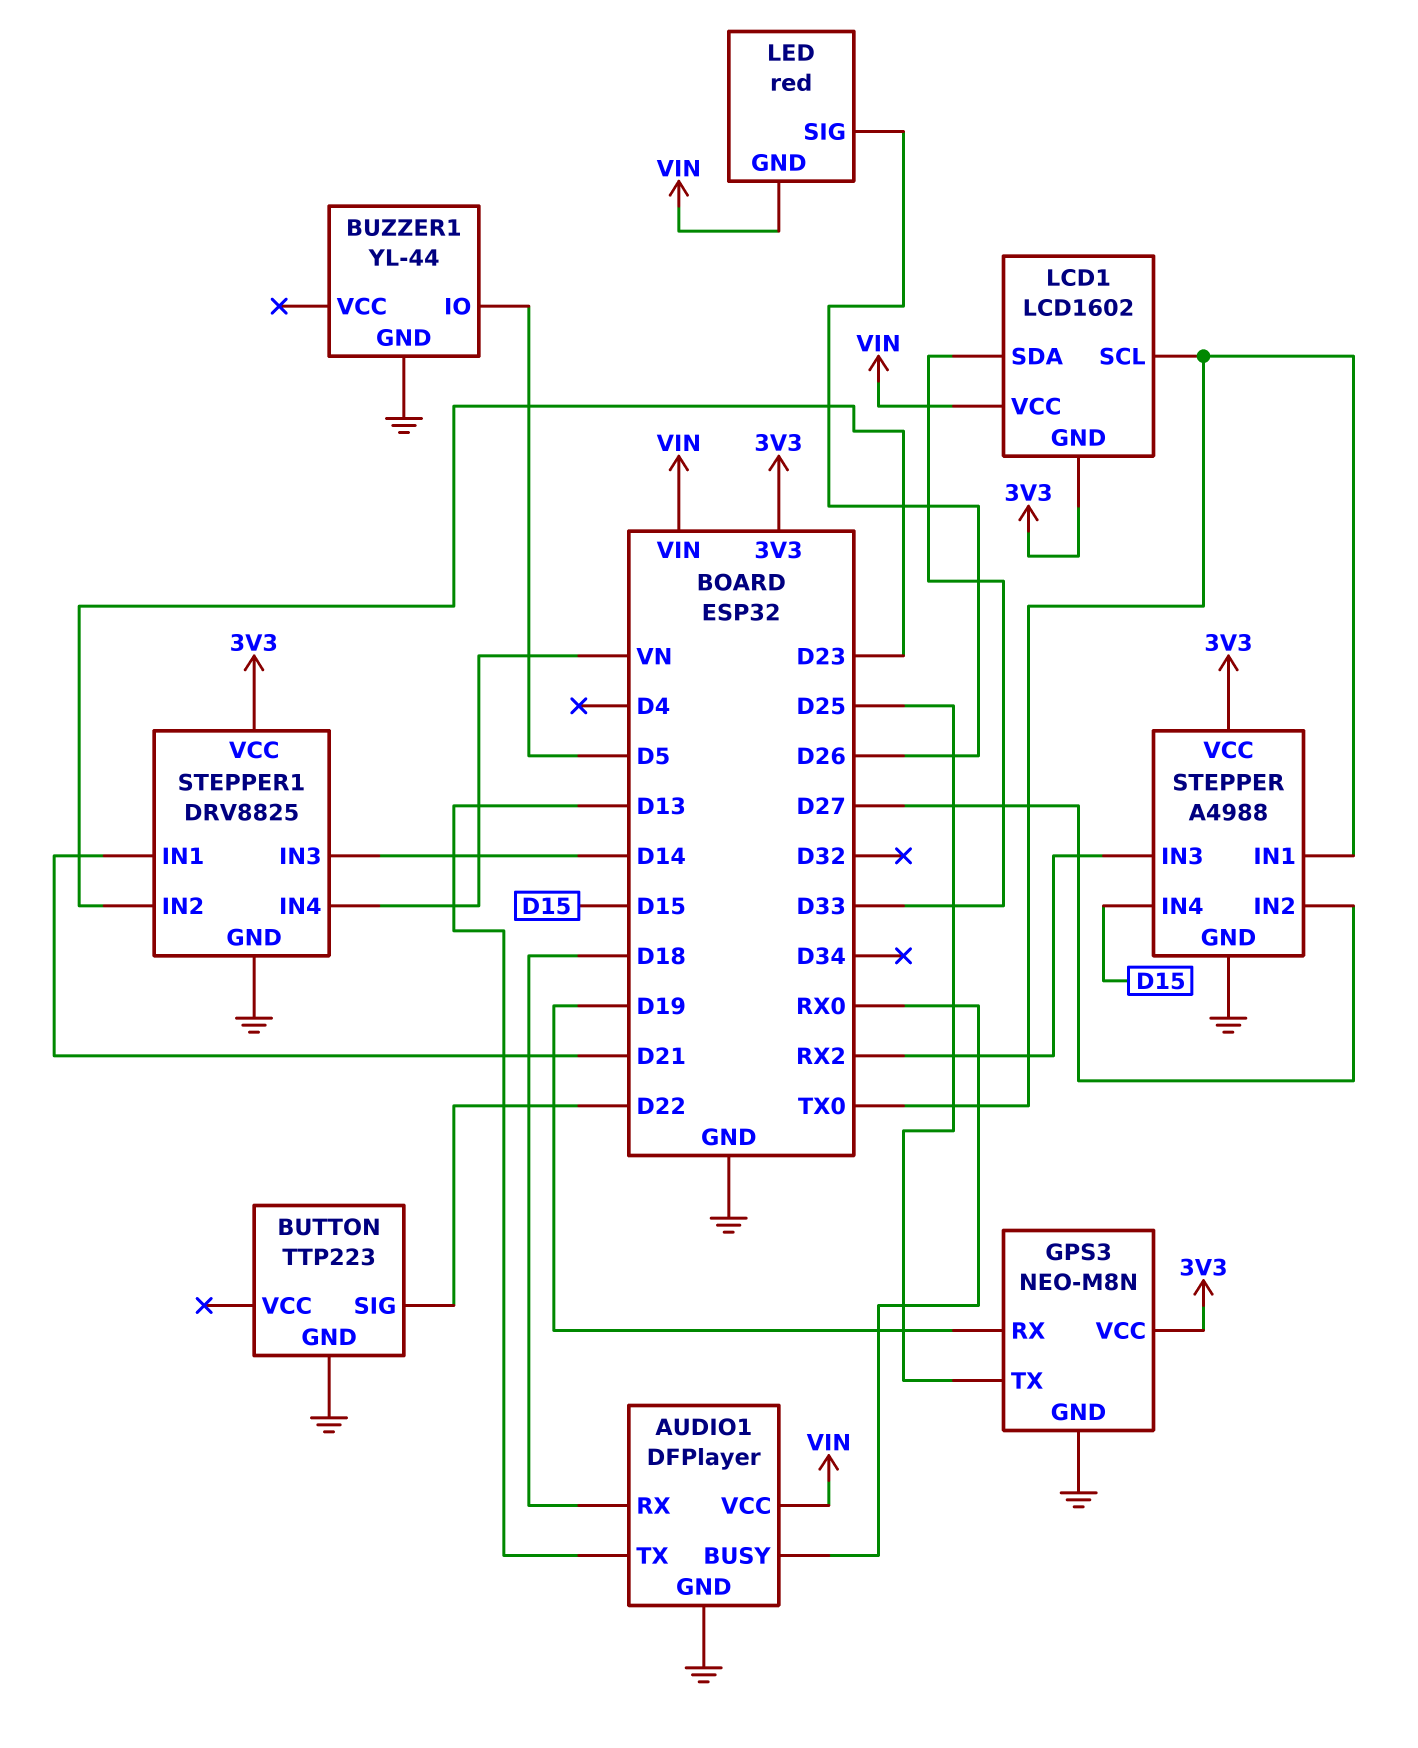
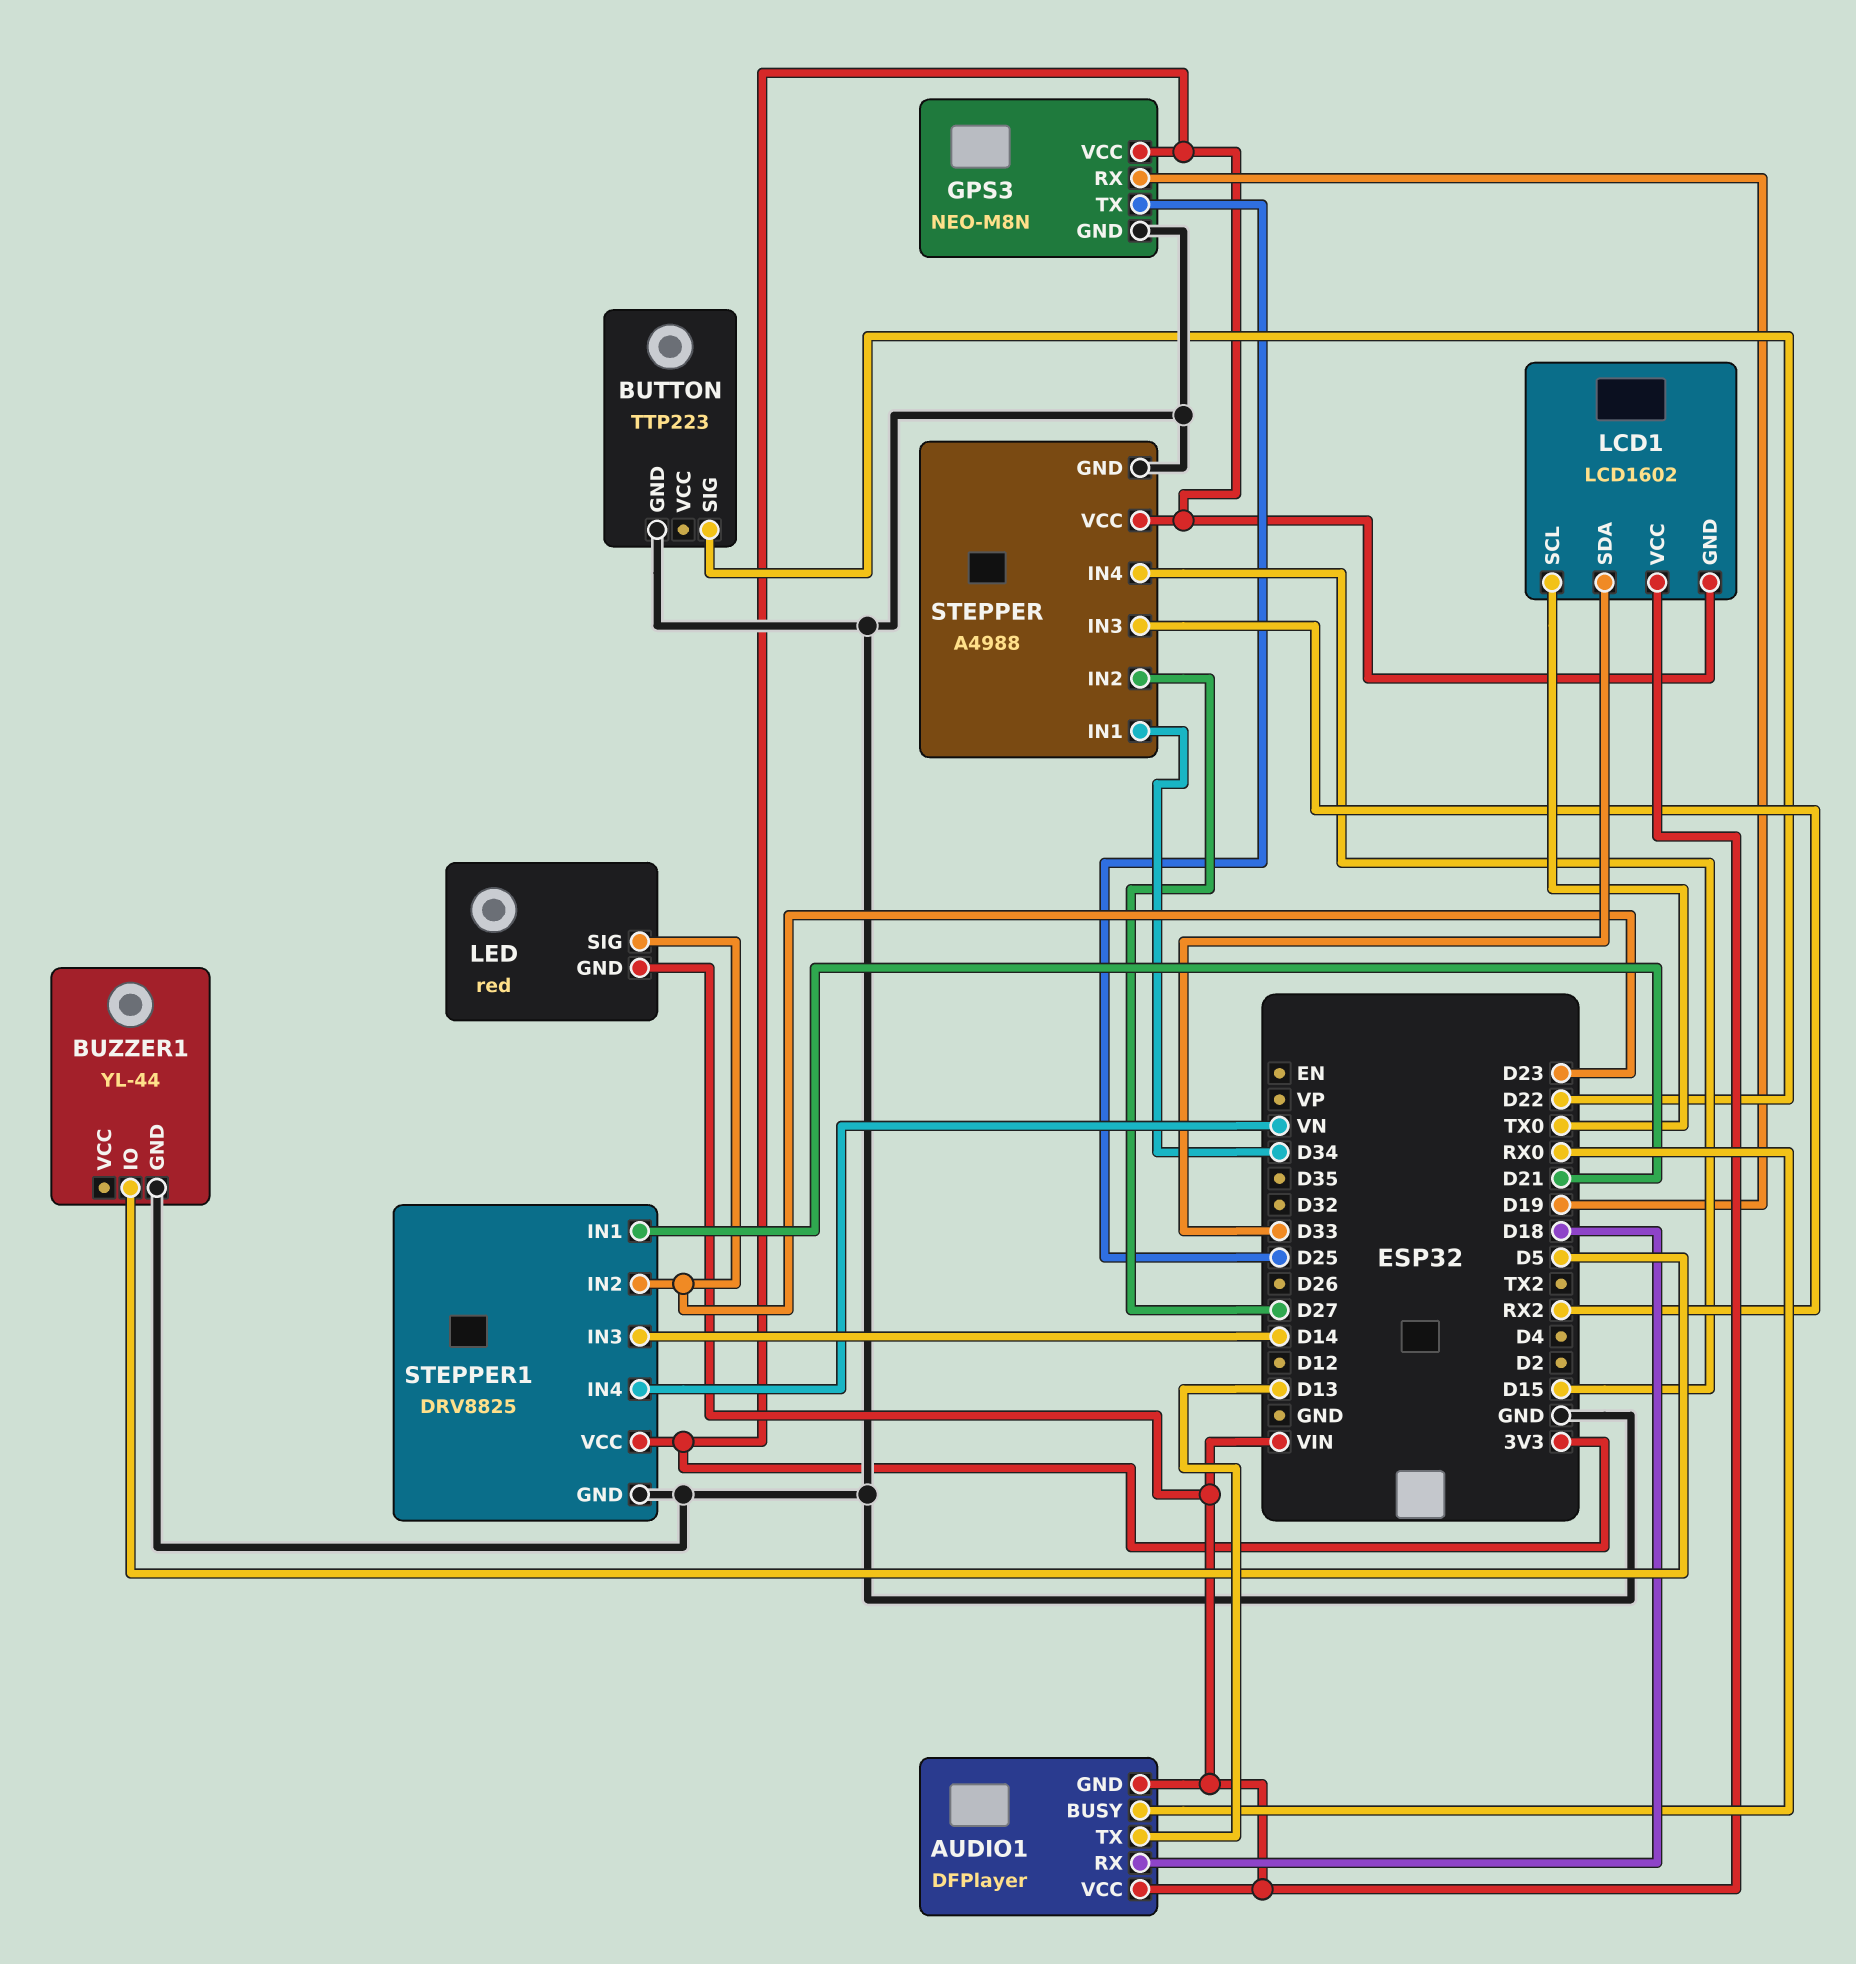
AUDIO1 pin GND: GND -> VIN
LED pin SIG: D26 -> D23
STEPPER pin IN1: TX0 -> D34

